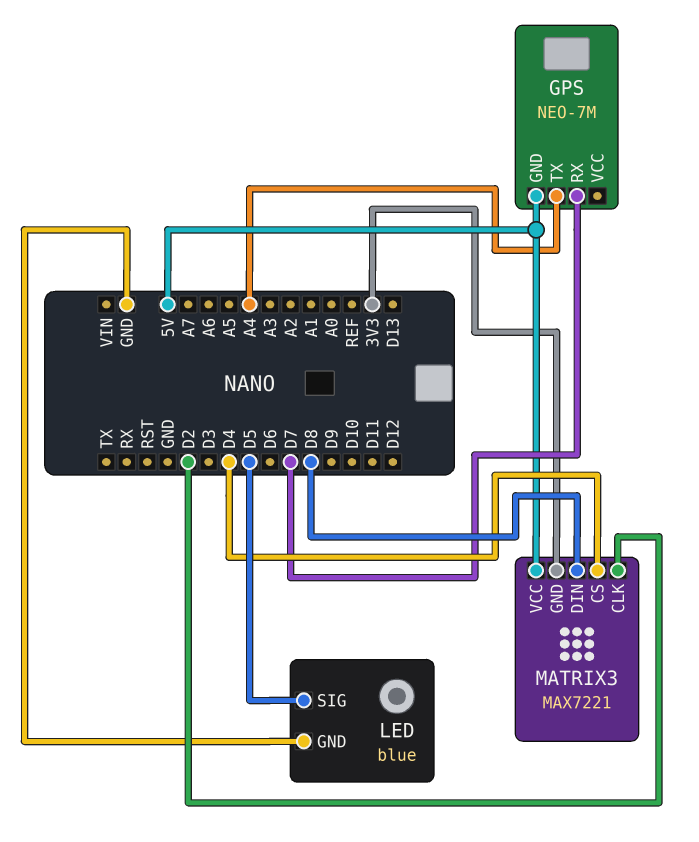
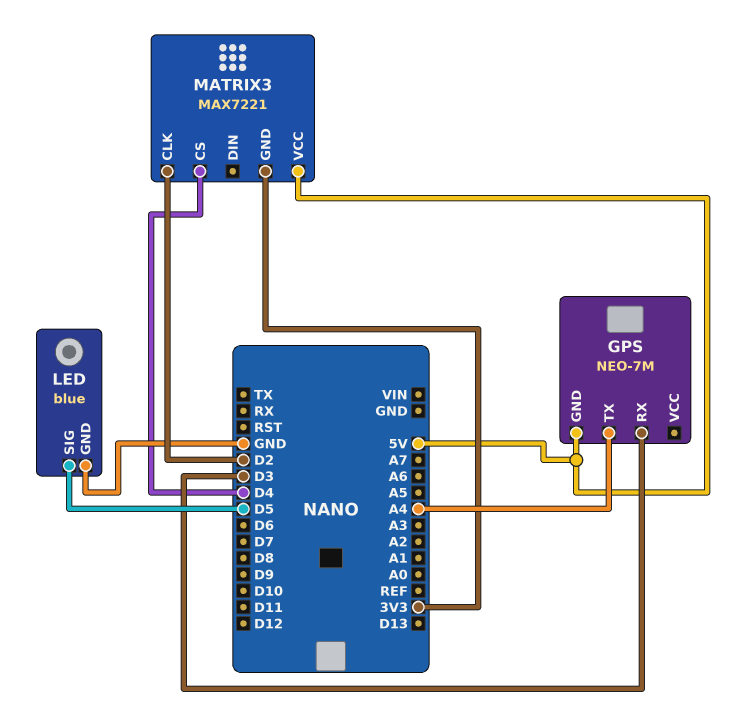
GPS pin RX: D7 -> D3
MATRIX3 pin DIN: D8 -> none

